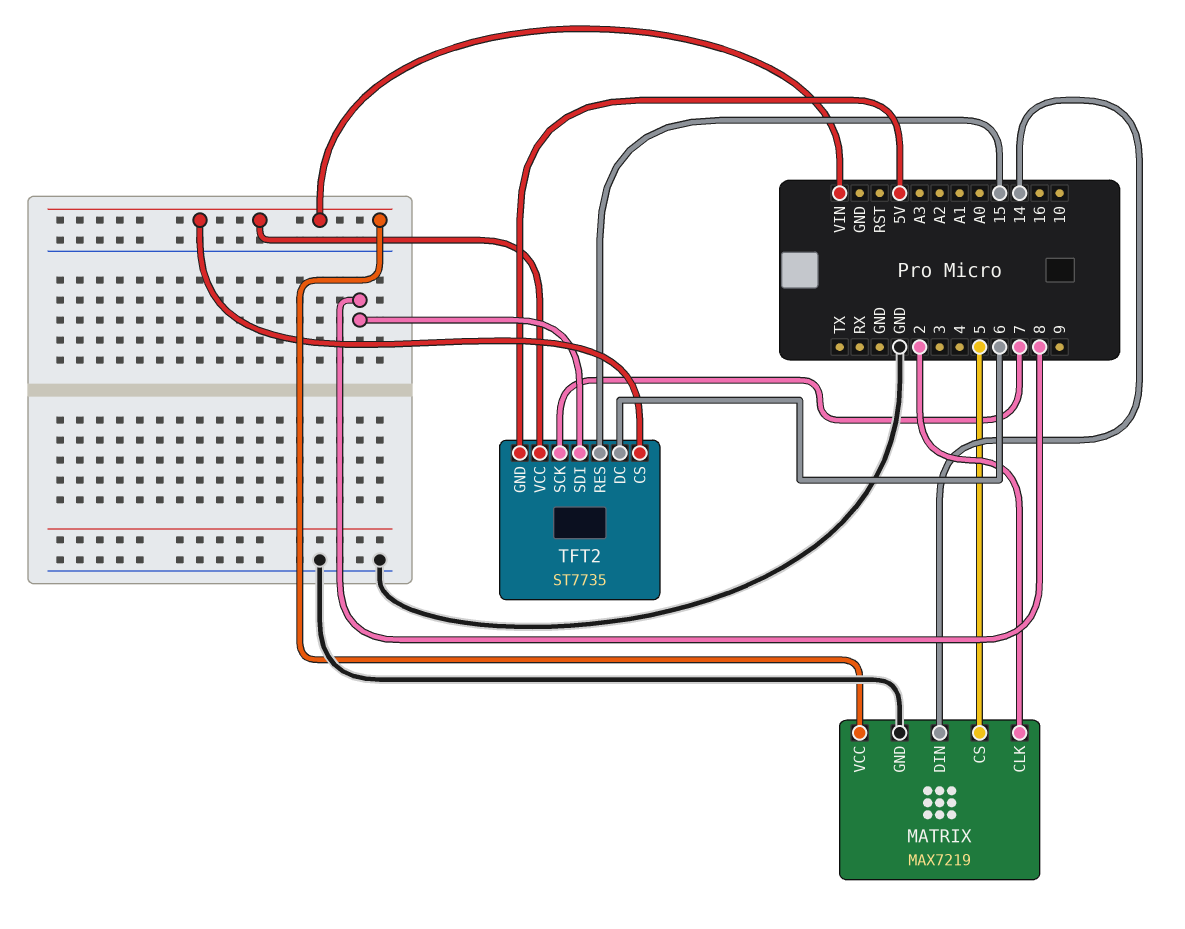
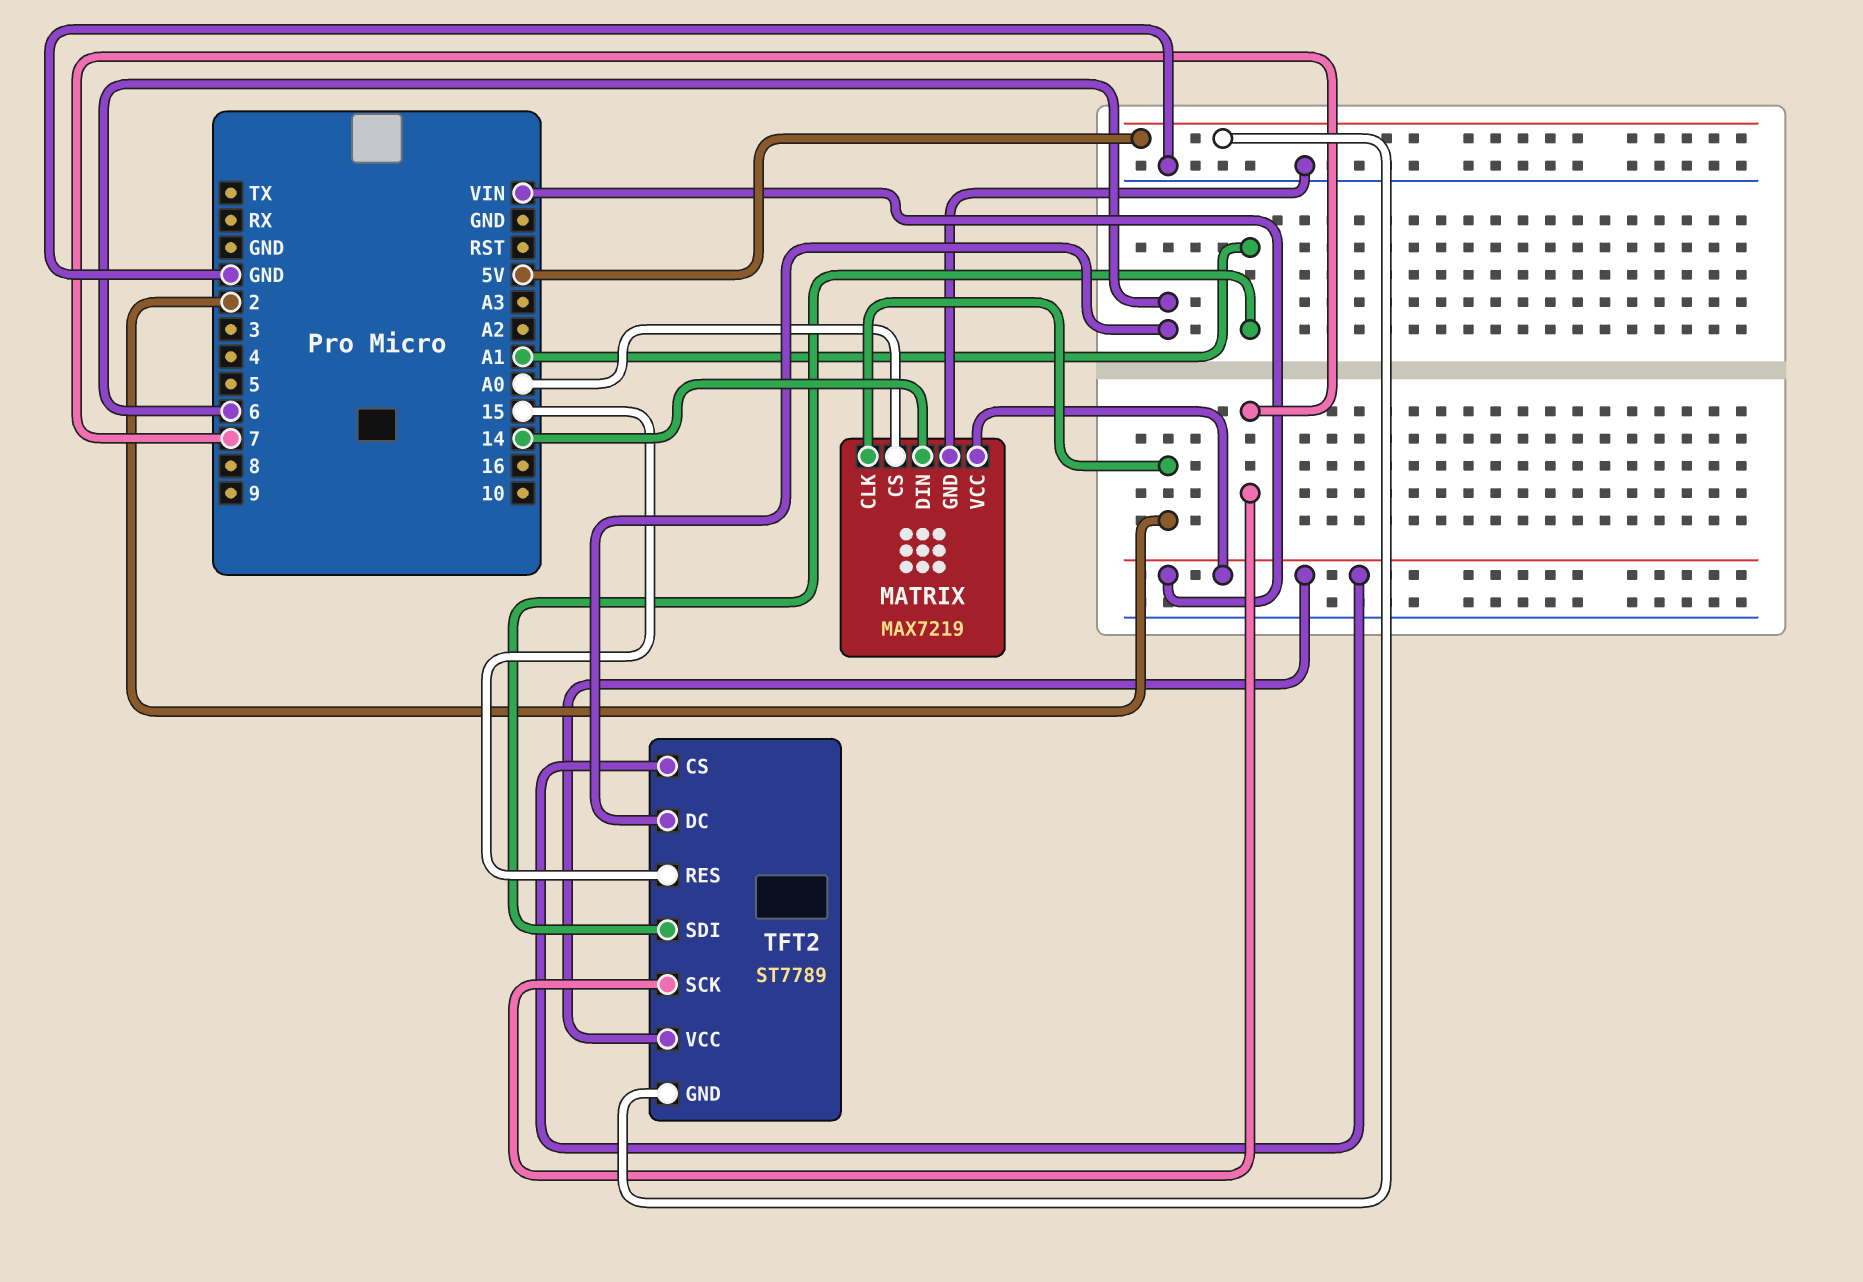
MATRIX pin CS: 5 -> A0
TFT2: ST7735 -> ST7789
TFT2 pin SDI: 8 -> A1

